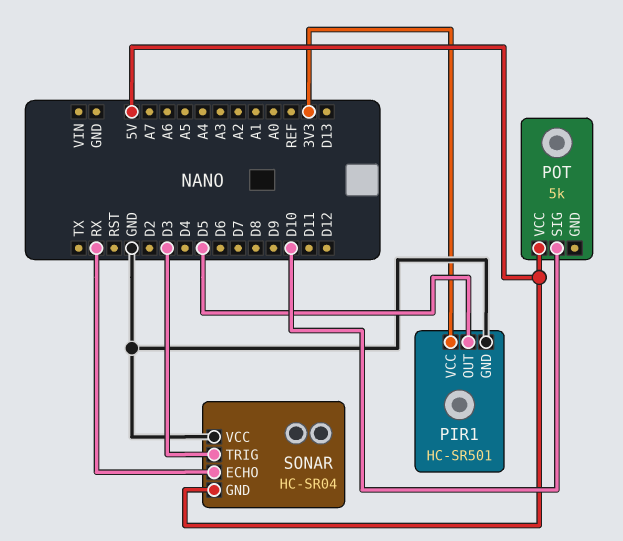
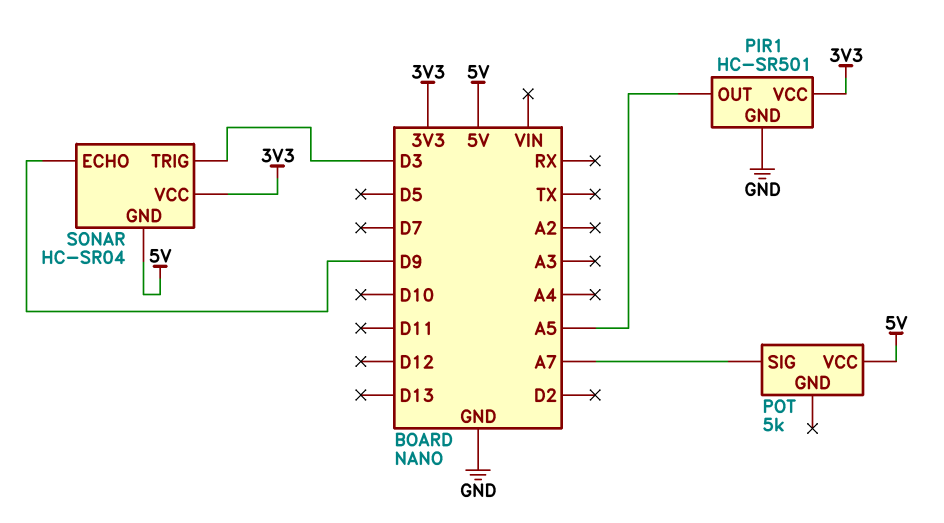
PIR1 pin OUT: D5 -> A5
POT pin SIG: D10 -> A7
SONAR pin ECHO: RX -> D9
SONAR pin VCC: GND -> 3V3

